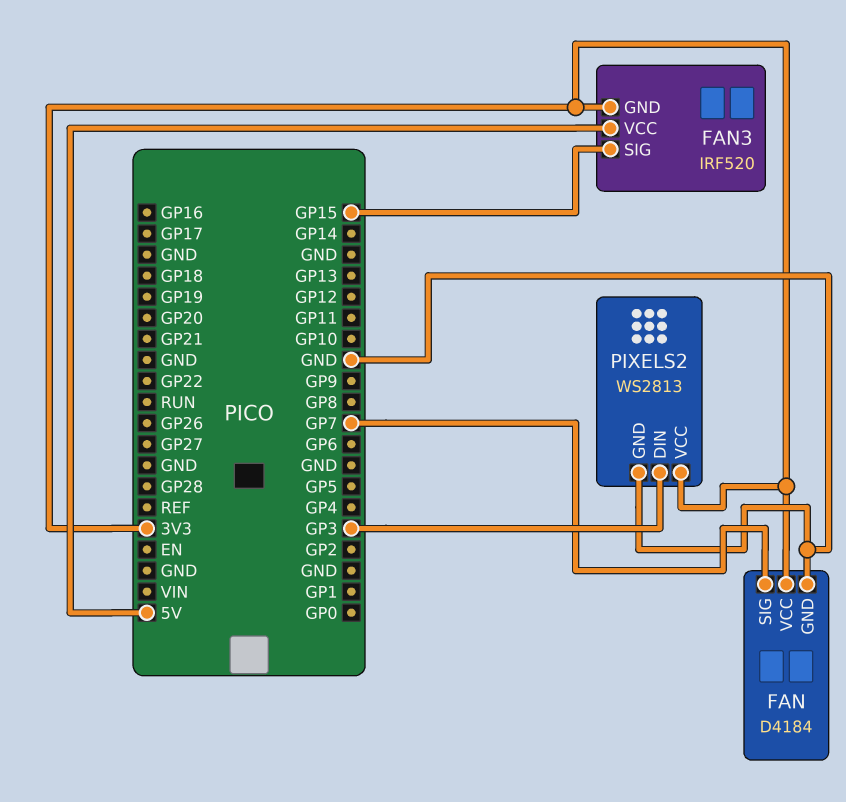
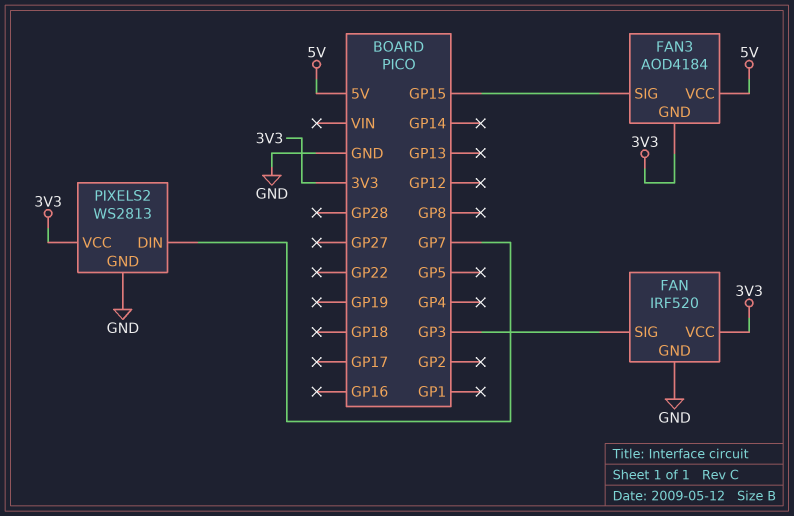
FAN: D4184 -> IRF520
FAN pin SIG: GP7 -> GP3
FAN3: IRF520 -> AOD4184
PIXELS2 pin DIN: GP3 -> GP7

